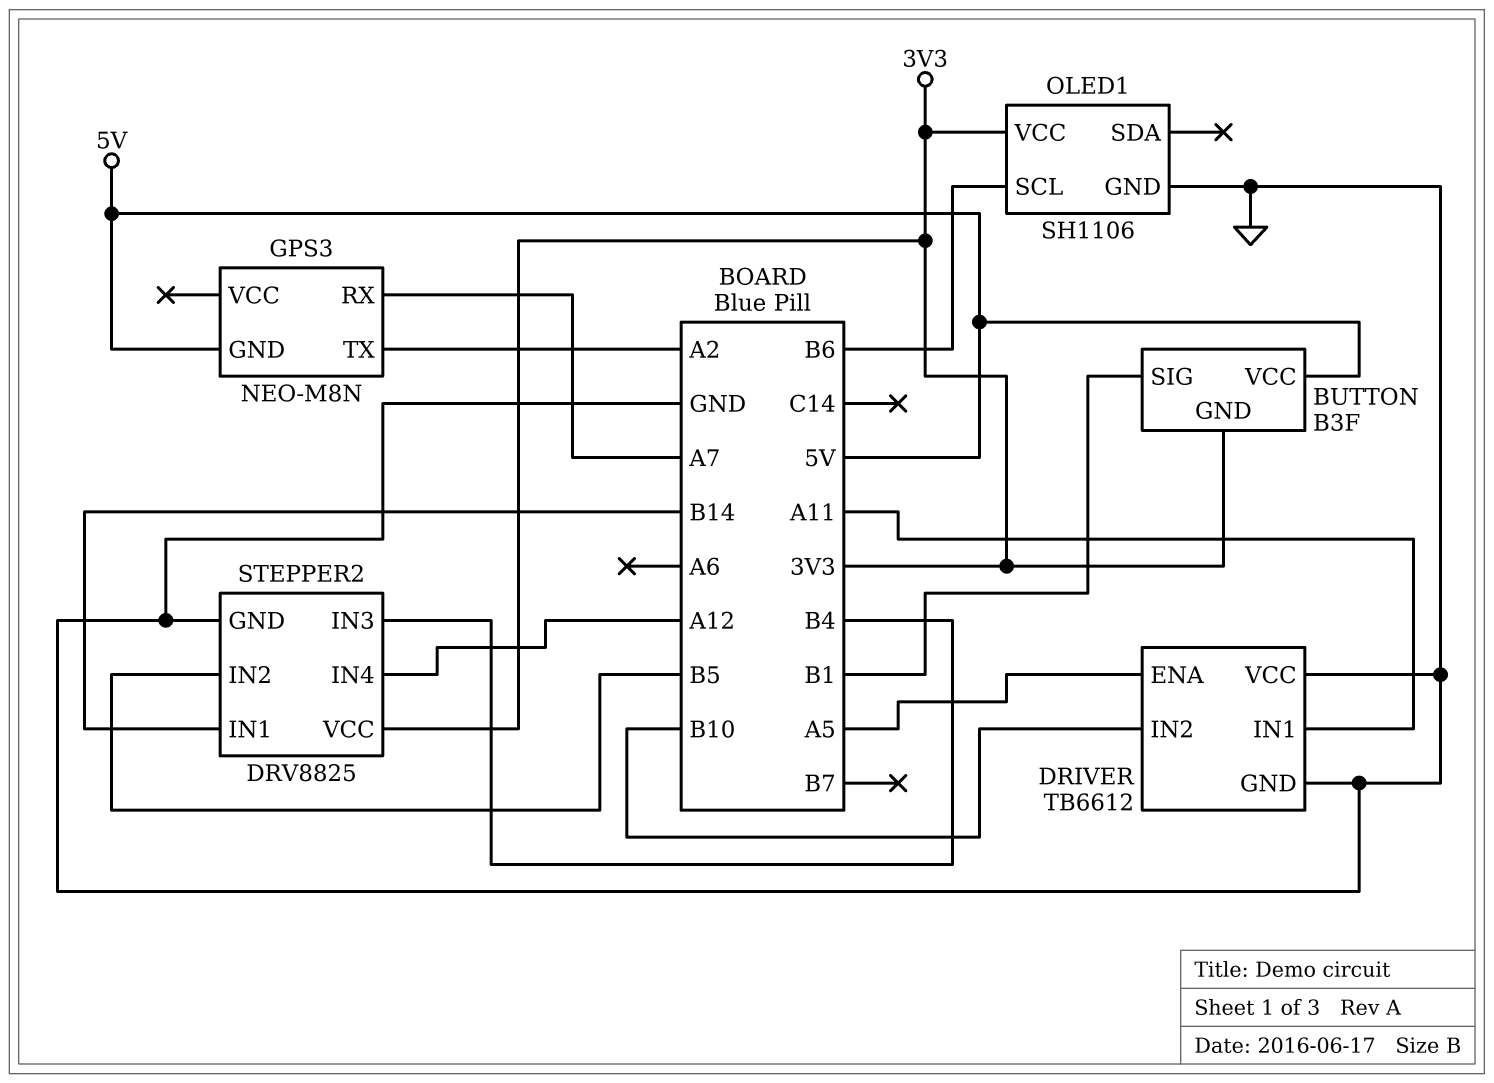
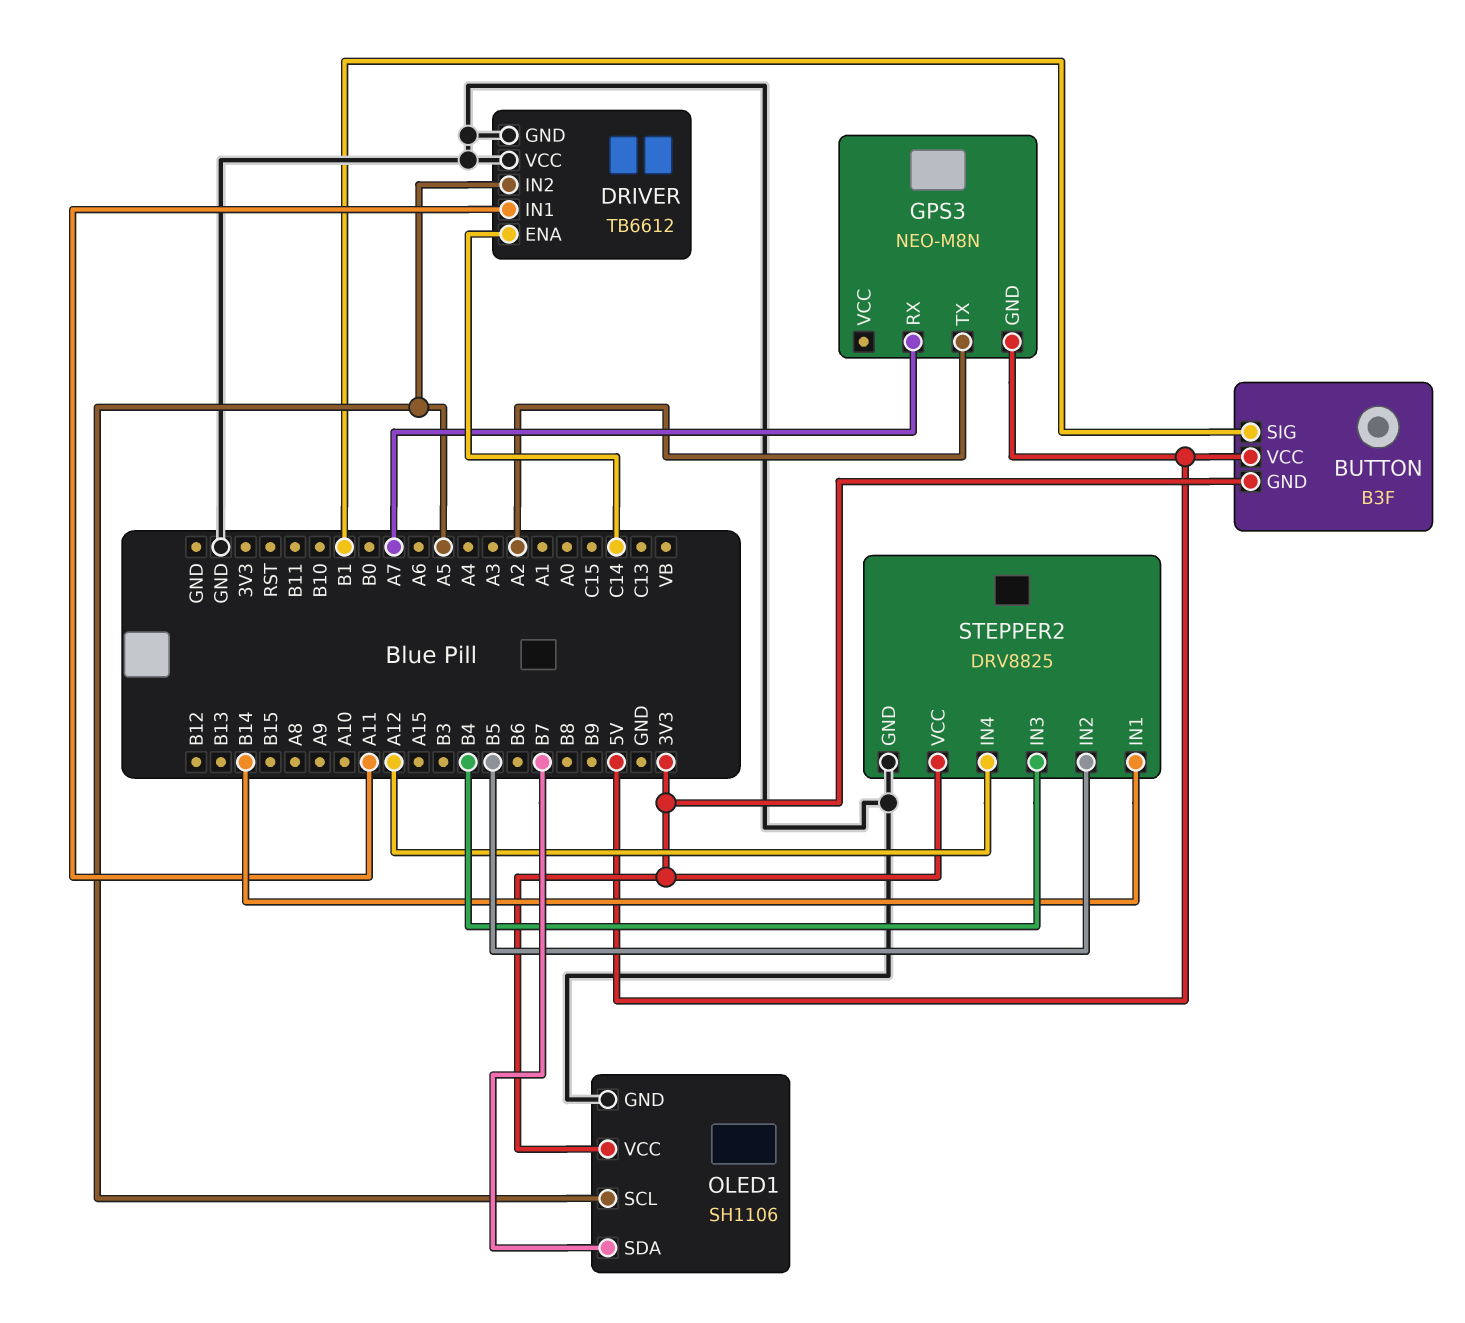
DRIVER pin ENA: A5 -> C14
DRIVER pin IN2: B10 -> A5
OLED1 pin SCL: B6 -> A5
OLED1 pin SDA: none -> B7

